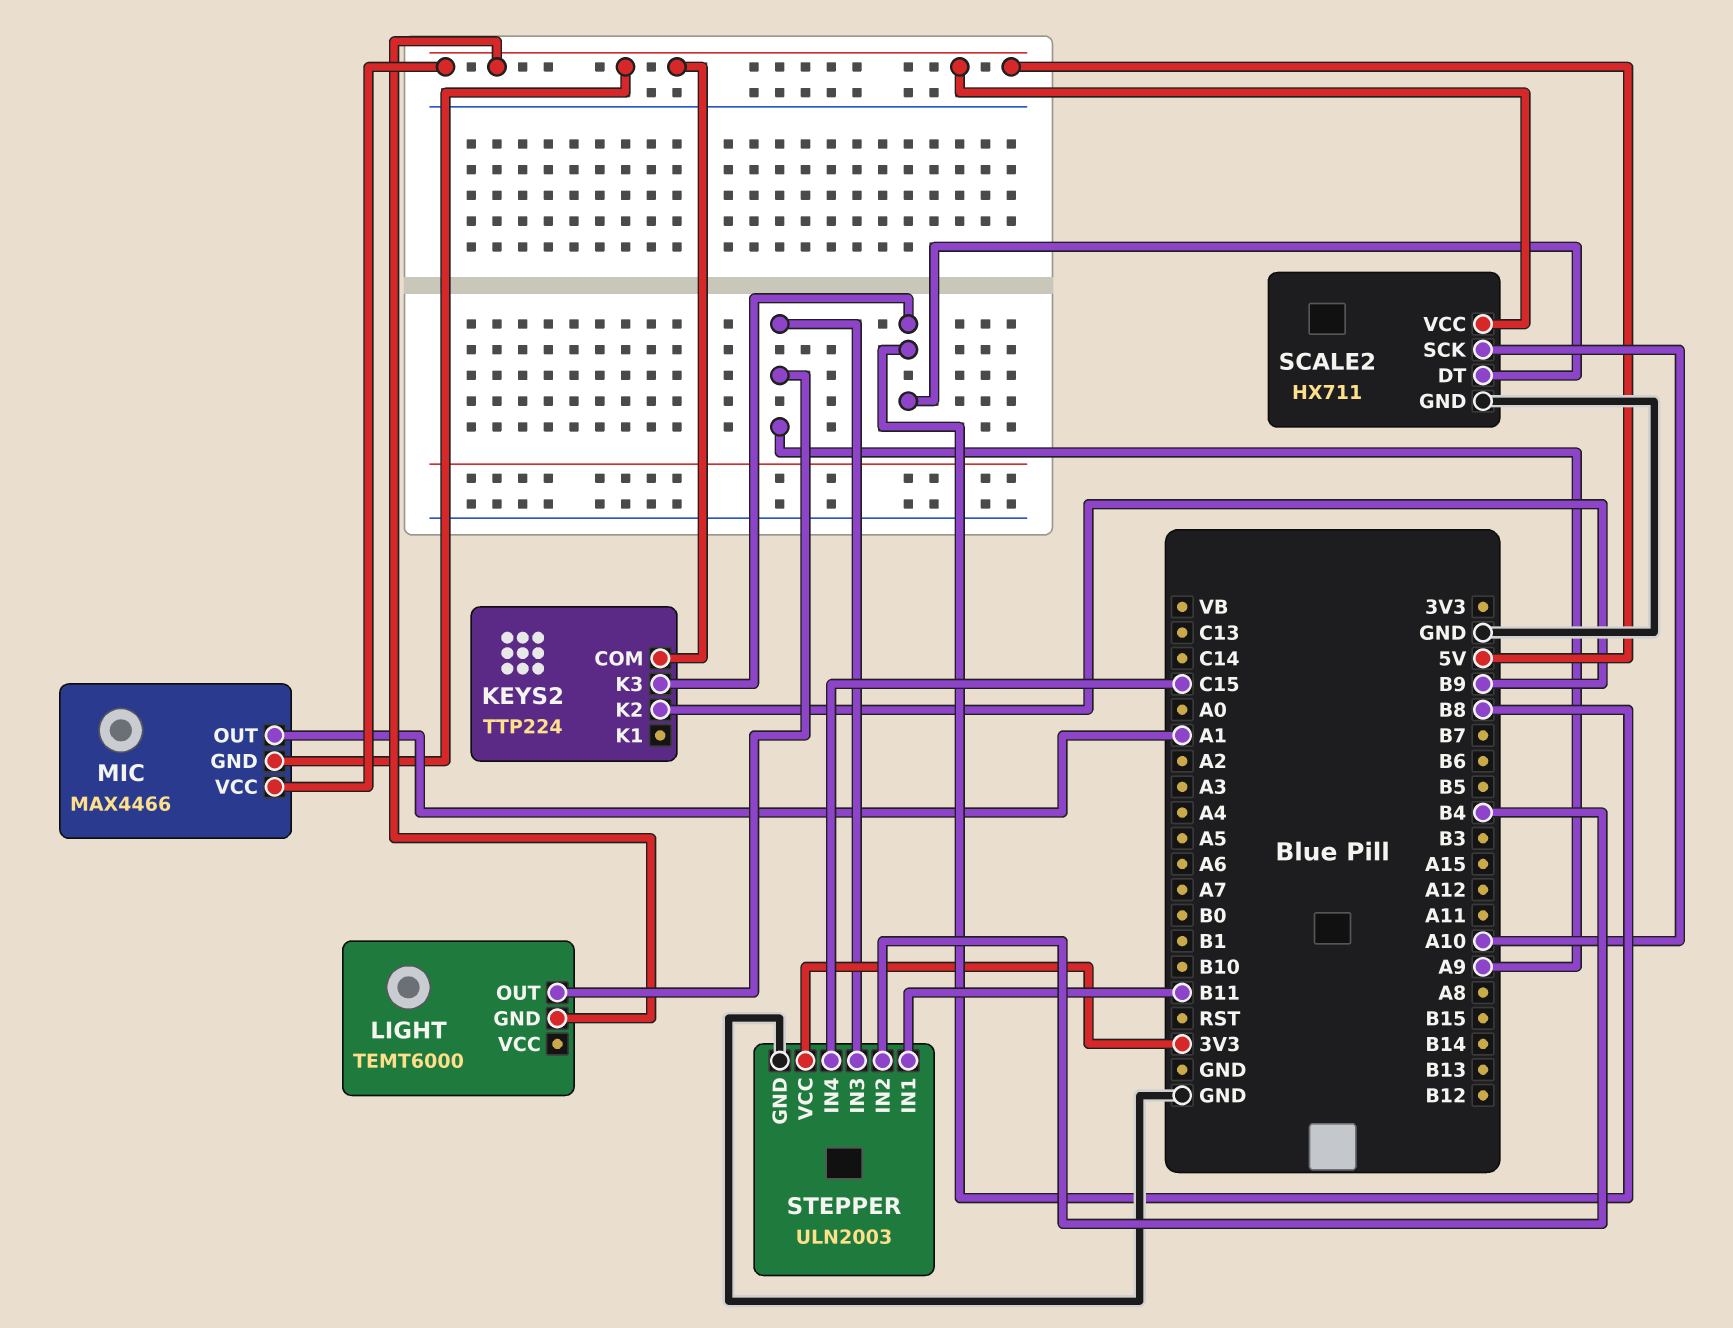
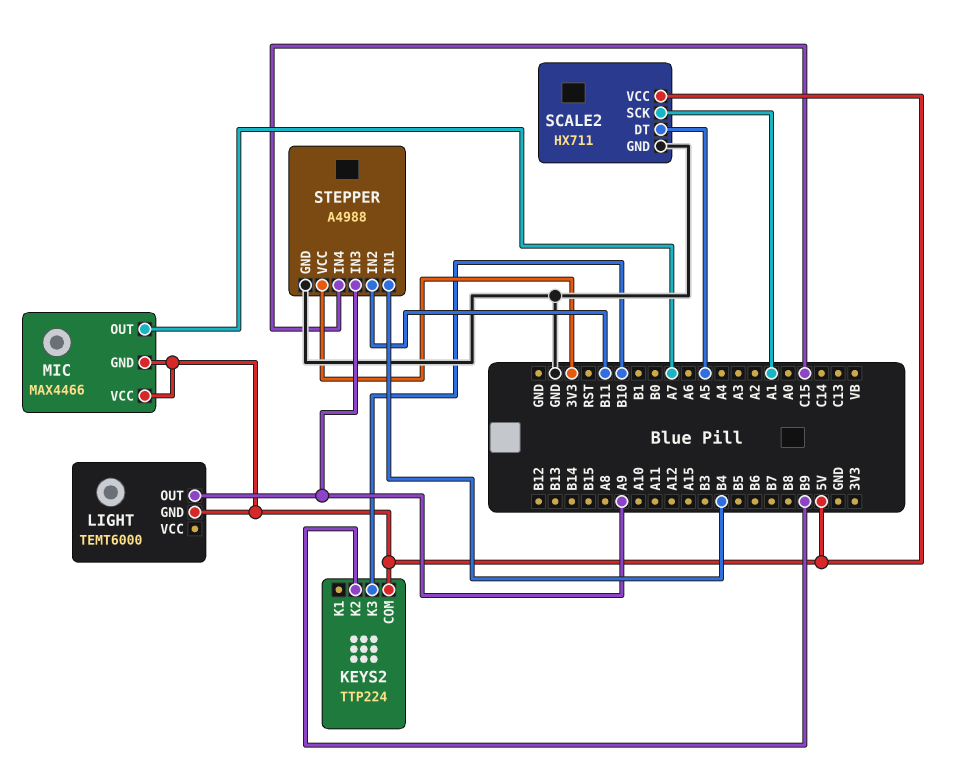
KEYS2 pin K3: B8 -> B10
MIC pin OUT: A1 -> A7
SCALE2 pin DT: B8 -> A5
SCALE2 pin SCK: A10 -> A1
STEPPER: ULN2003 -> A4988
STEPPER pin IN1: B11 -> B4
STEPPER pin IN2: B4 -> B11

